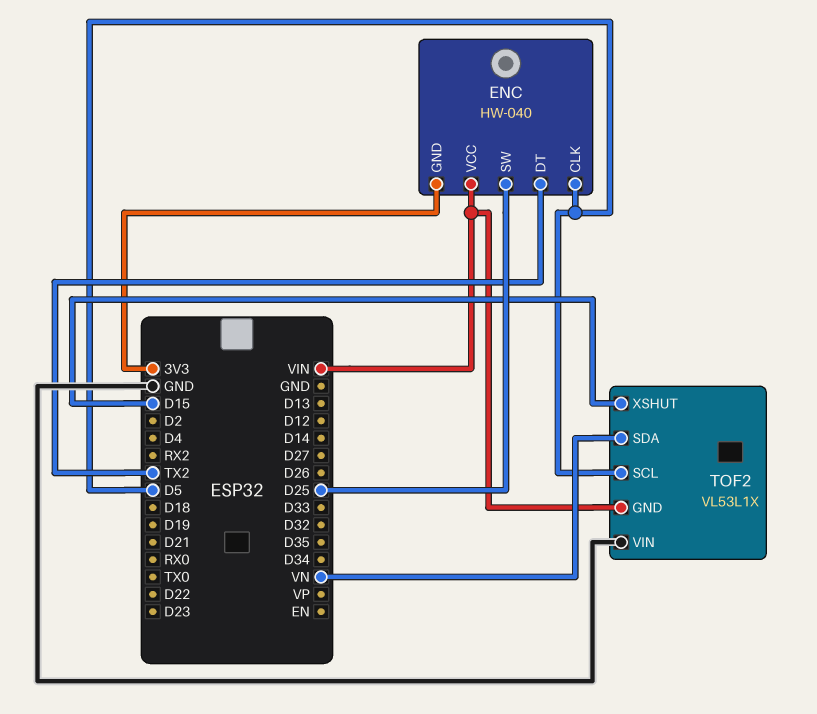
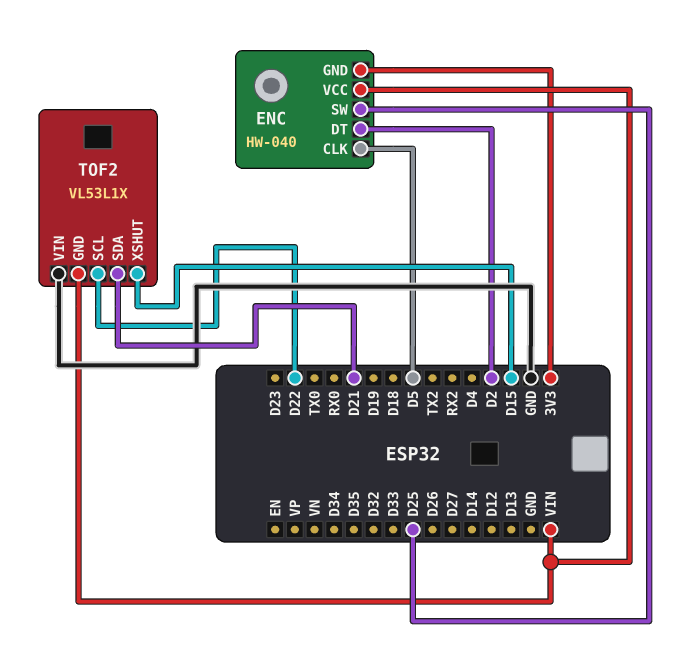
ENC pin DT: TX2 -> D2
TOF2 pin SCL: D5 -> D22
TOF2 pin SDA: VN -> D21

